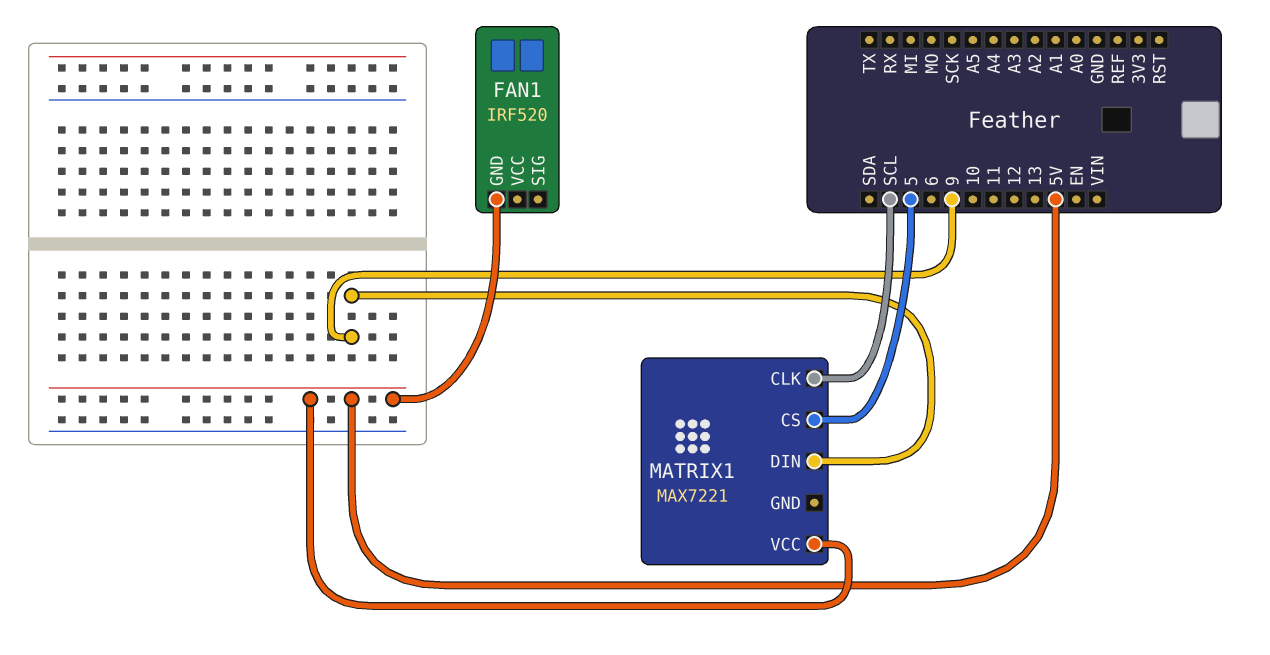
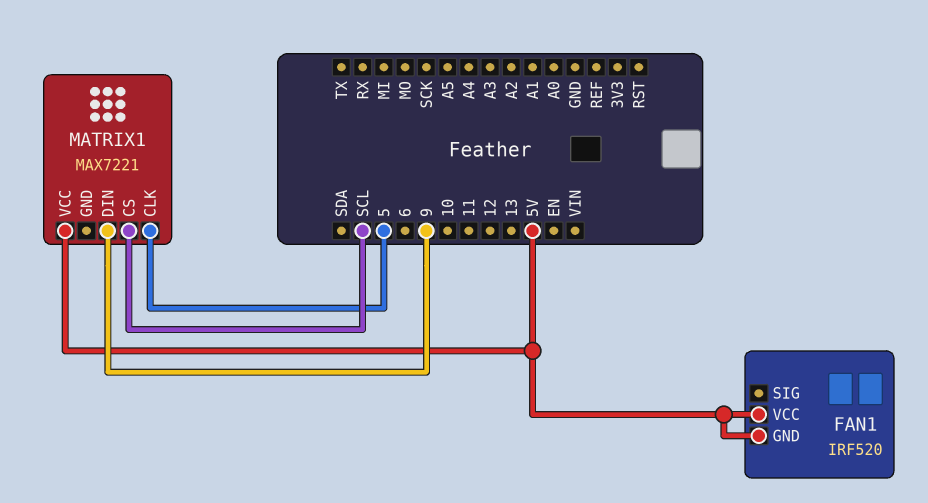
FAN1 pin VCC: none -> 5V
MATRIX1 pin CLK: SCL -> 5
MATRIX1 pin CS: 5 -> SCL

